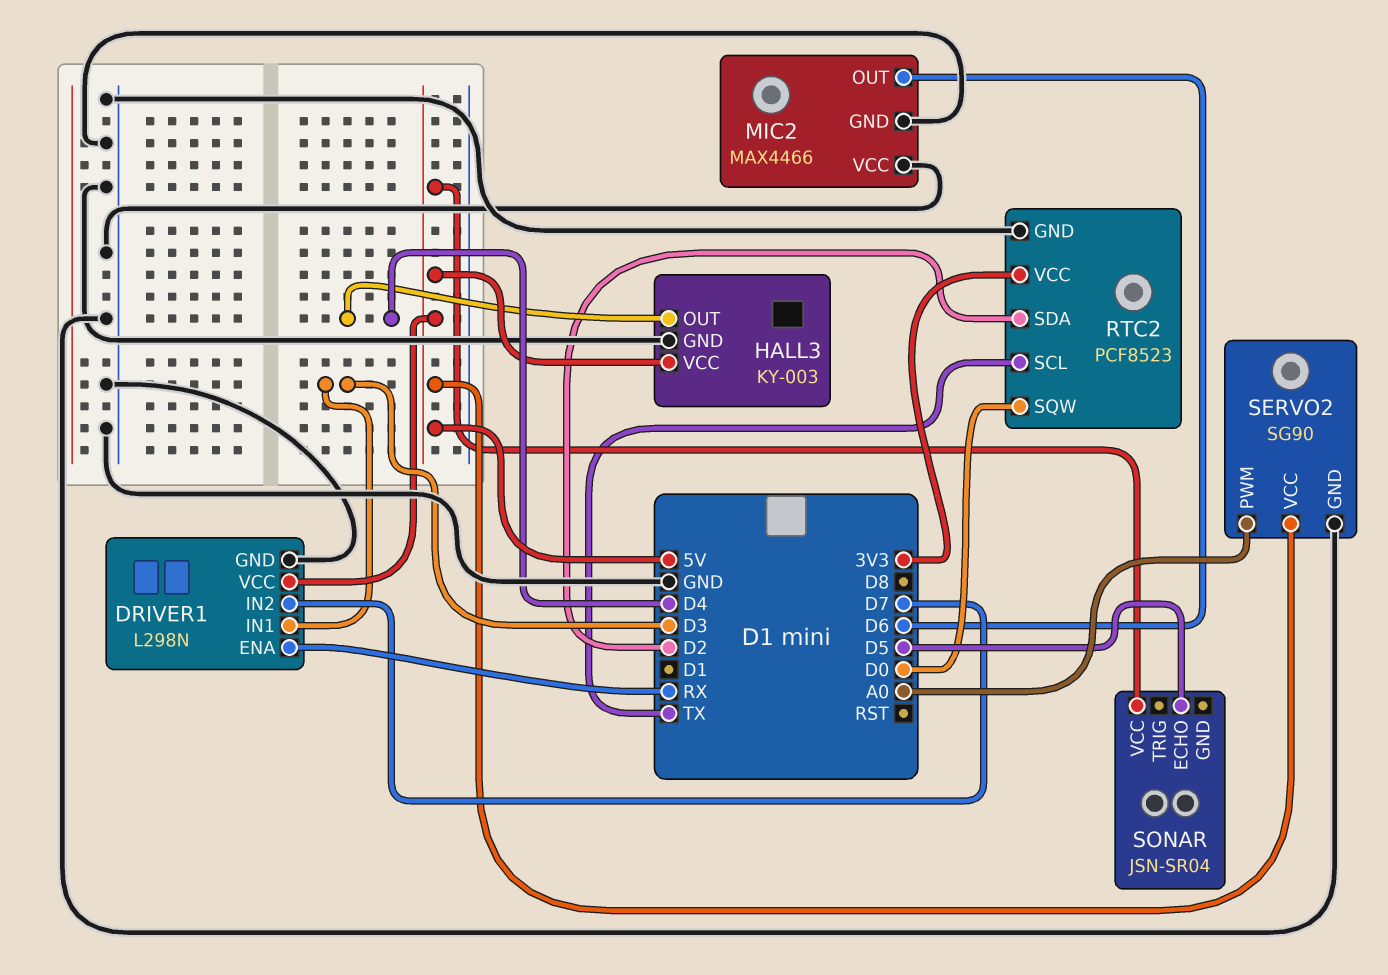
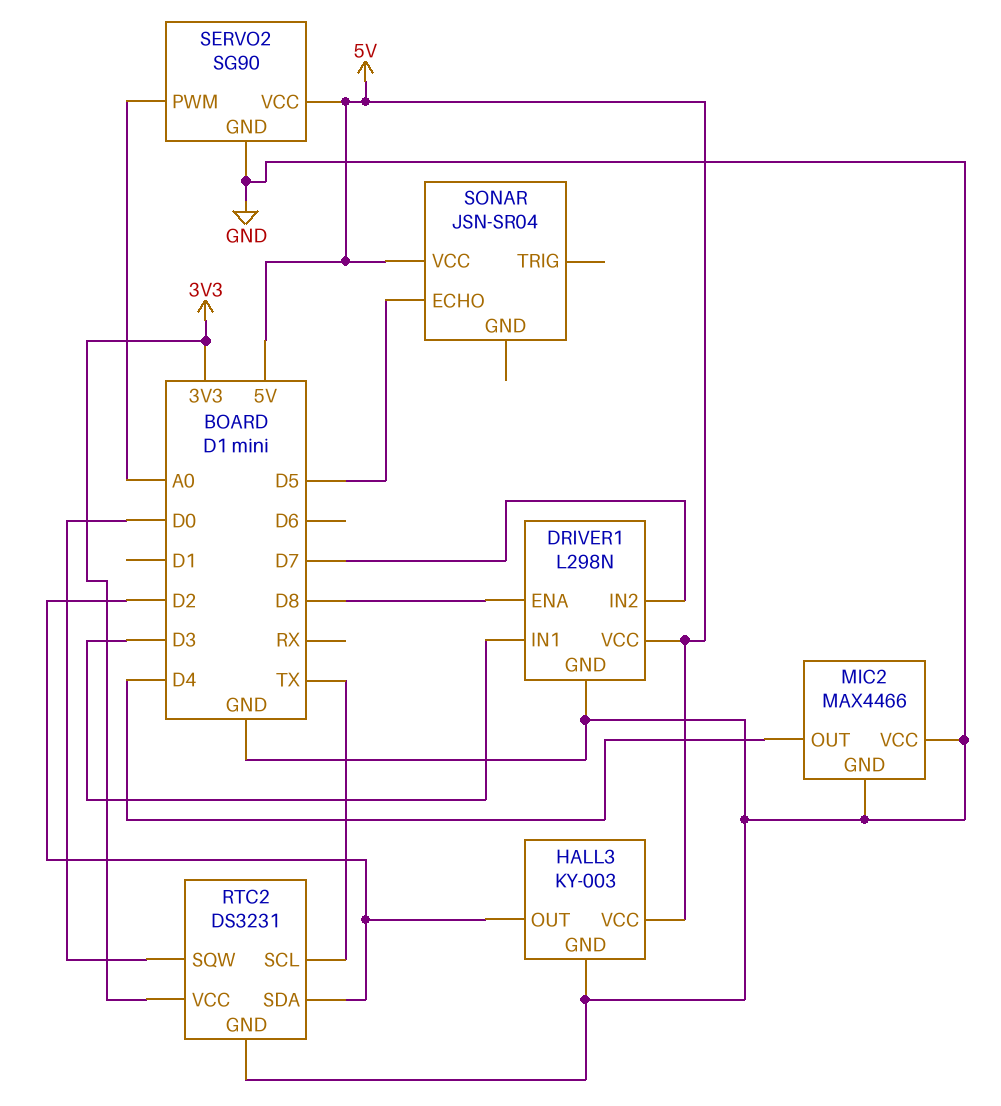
DRIVER1 pin ENA: RX -> D8
HALL3 pin OUT: D4 -> D2
MIC2 pin OUT: D6 -> D4
RTC2: PCF8523 -> DS3231

